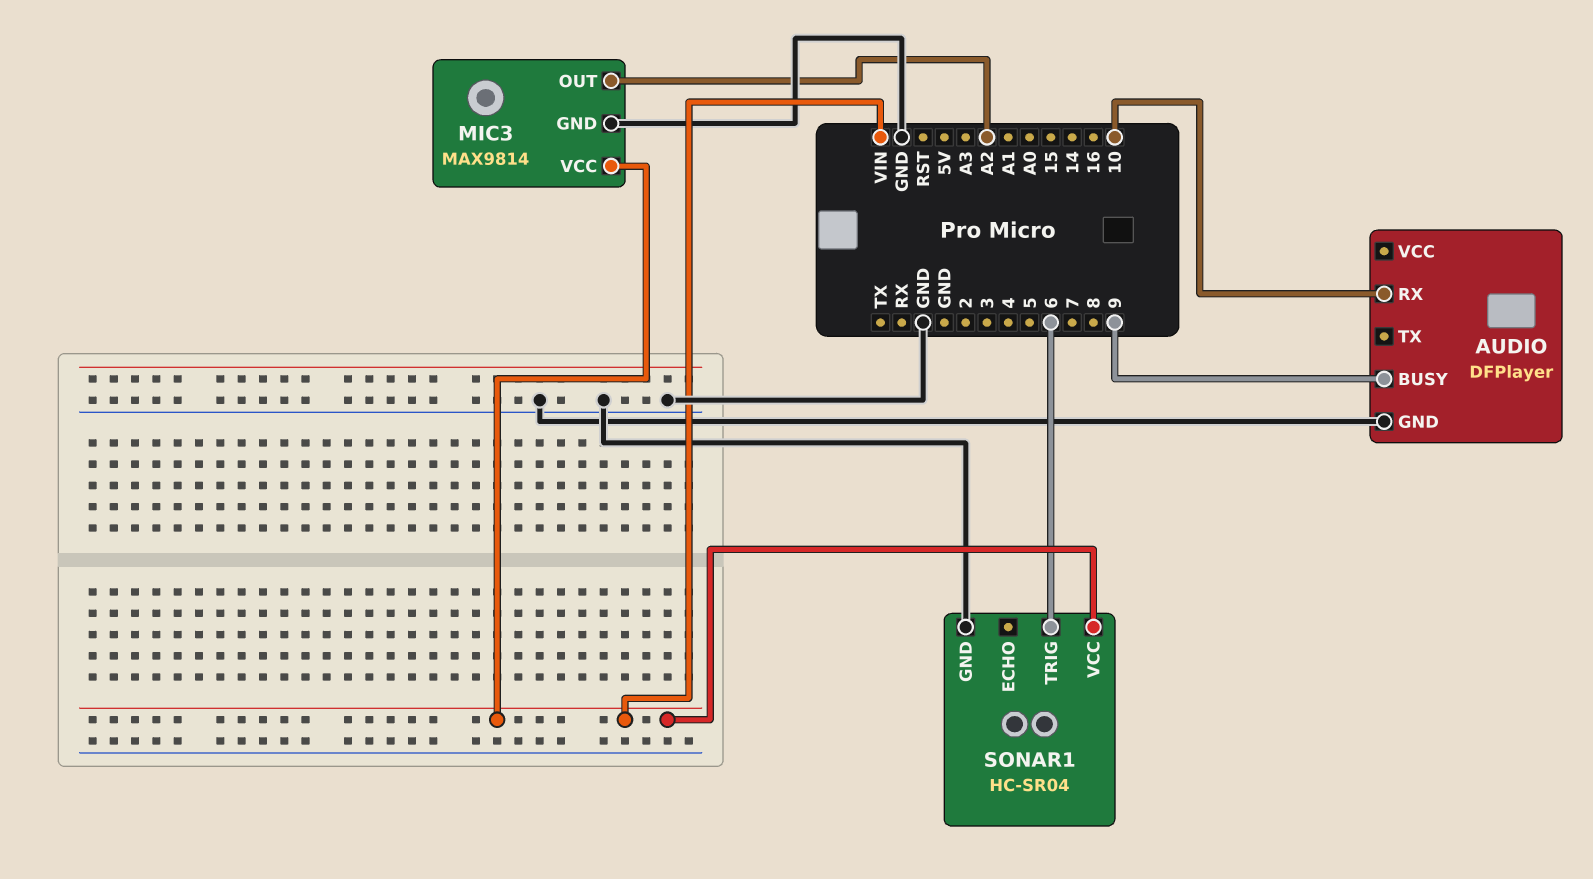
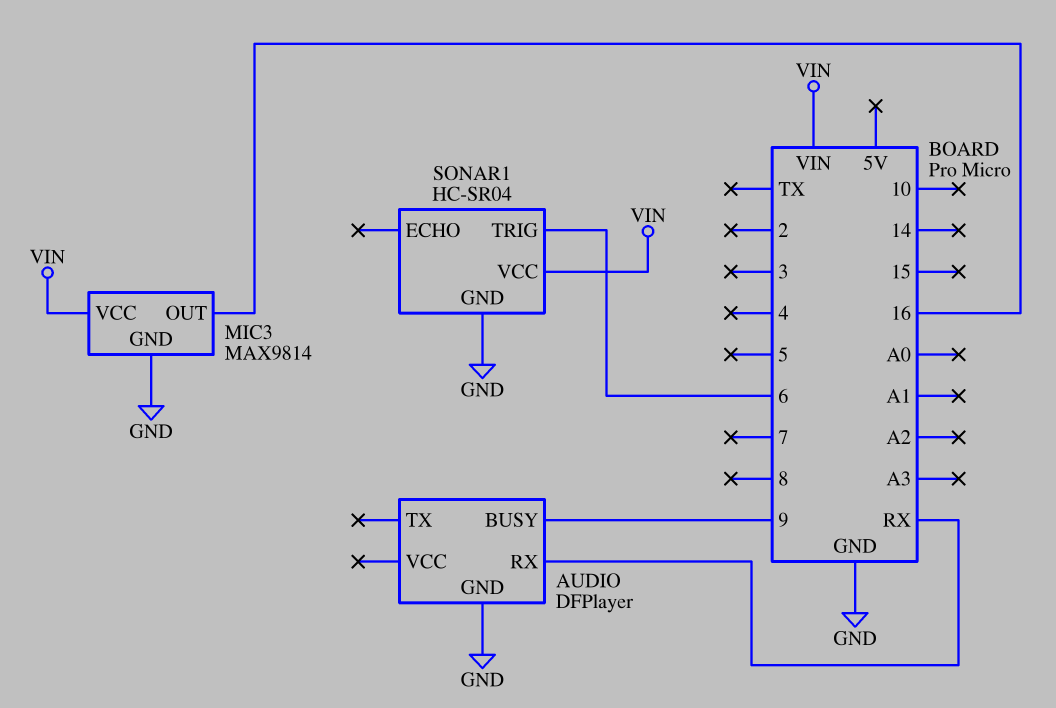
AUDIO pin RX: 10 -> RX
MIC3 pin OUT: A2 -> 16

